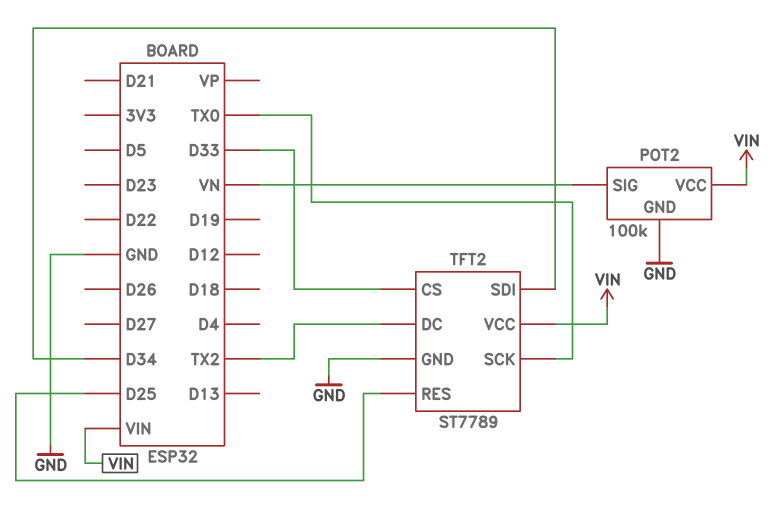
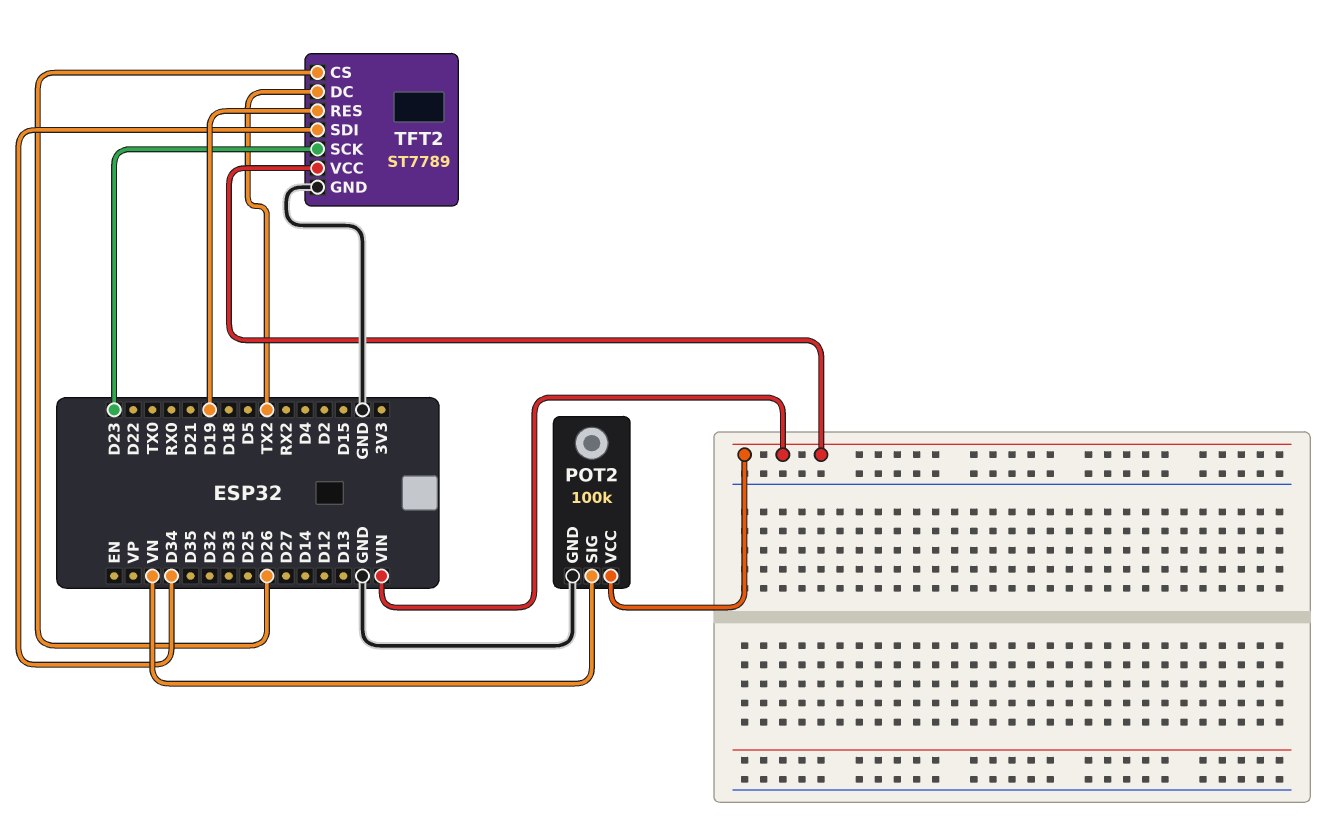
TFT2 pin CS: D33 -> D26
TFT2 pin RES: D25 -> D19
TFT2 pin SCK: TX0 -> D23

